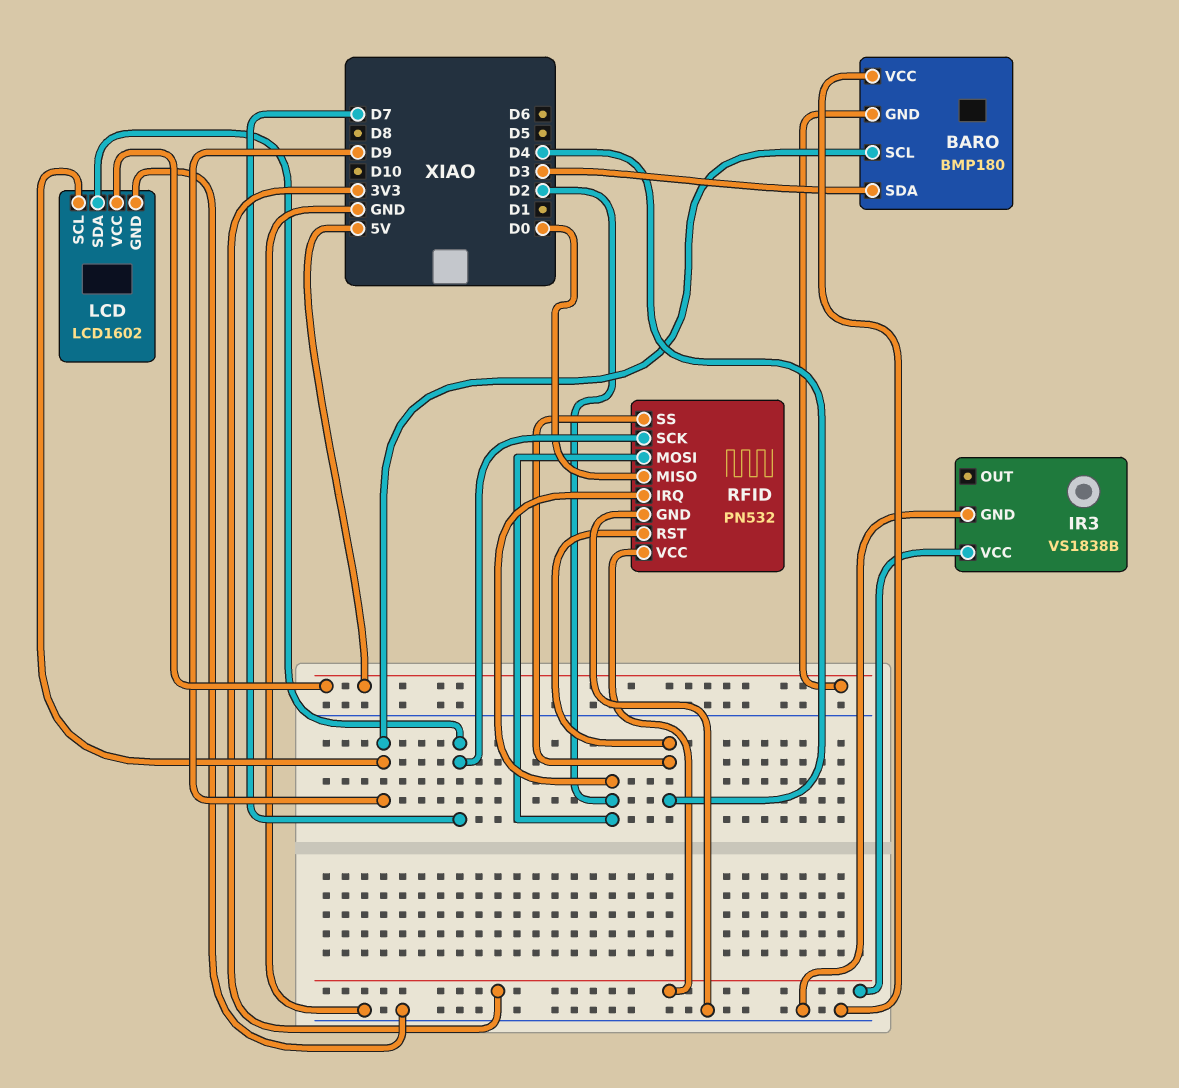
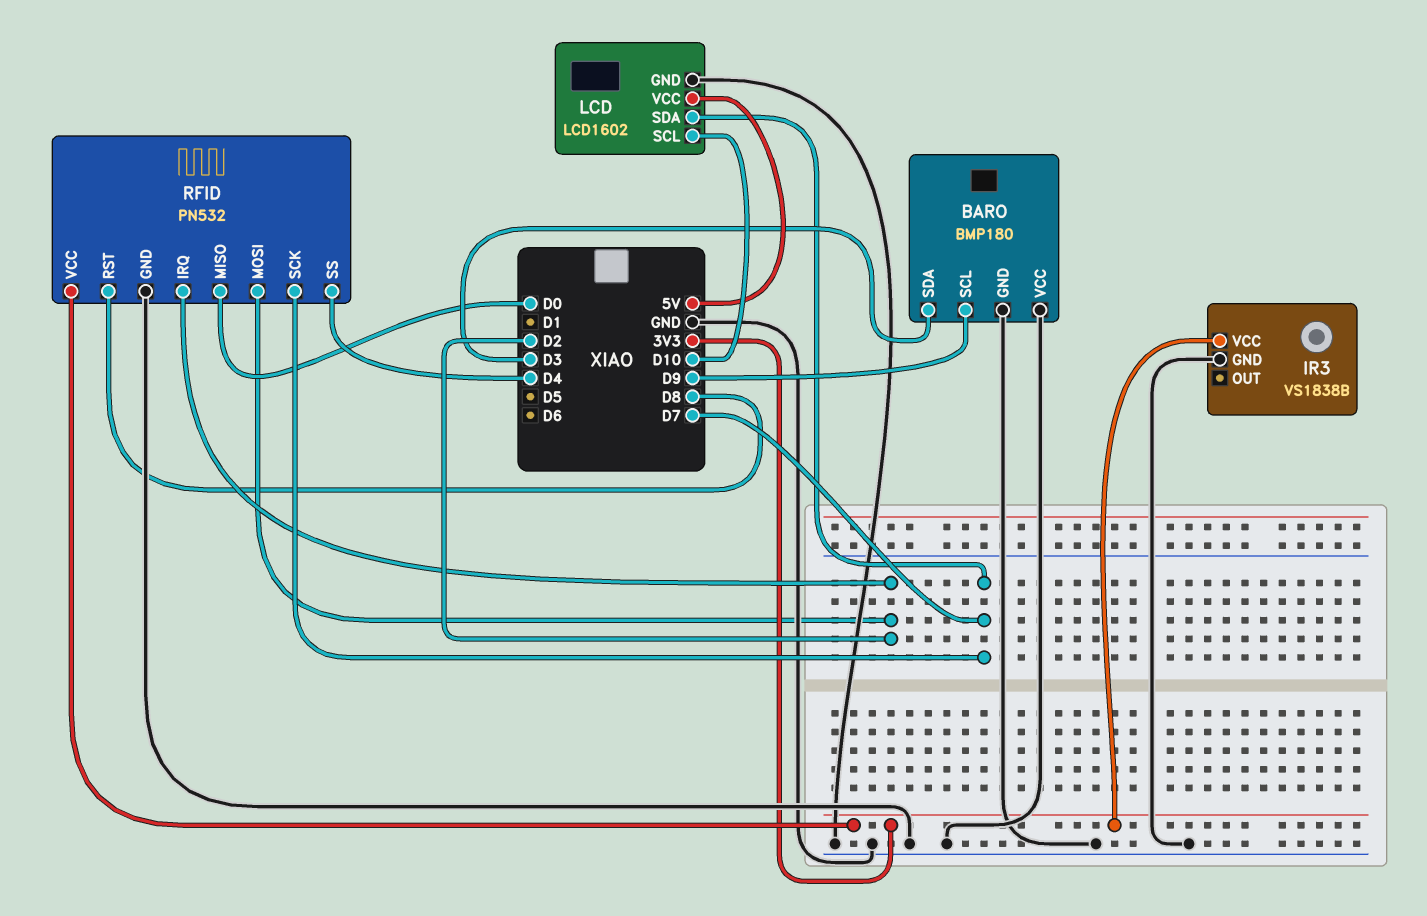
BARO pin GND: 5V -> GND
LCD pin SCL: D9 -> D10
RFID pin RST: D4 -> D8

